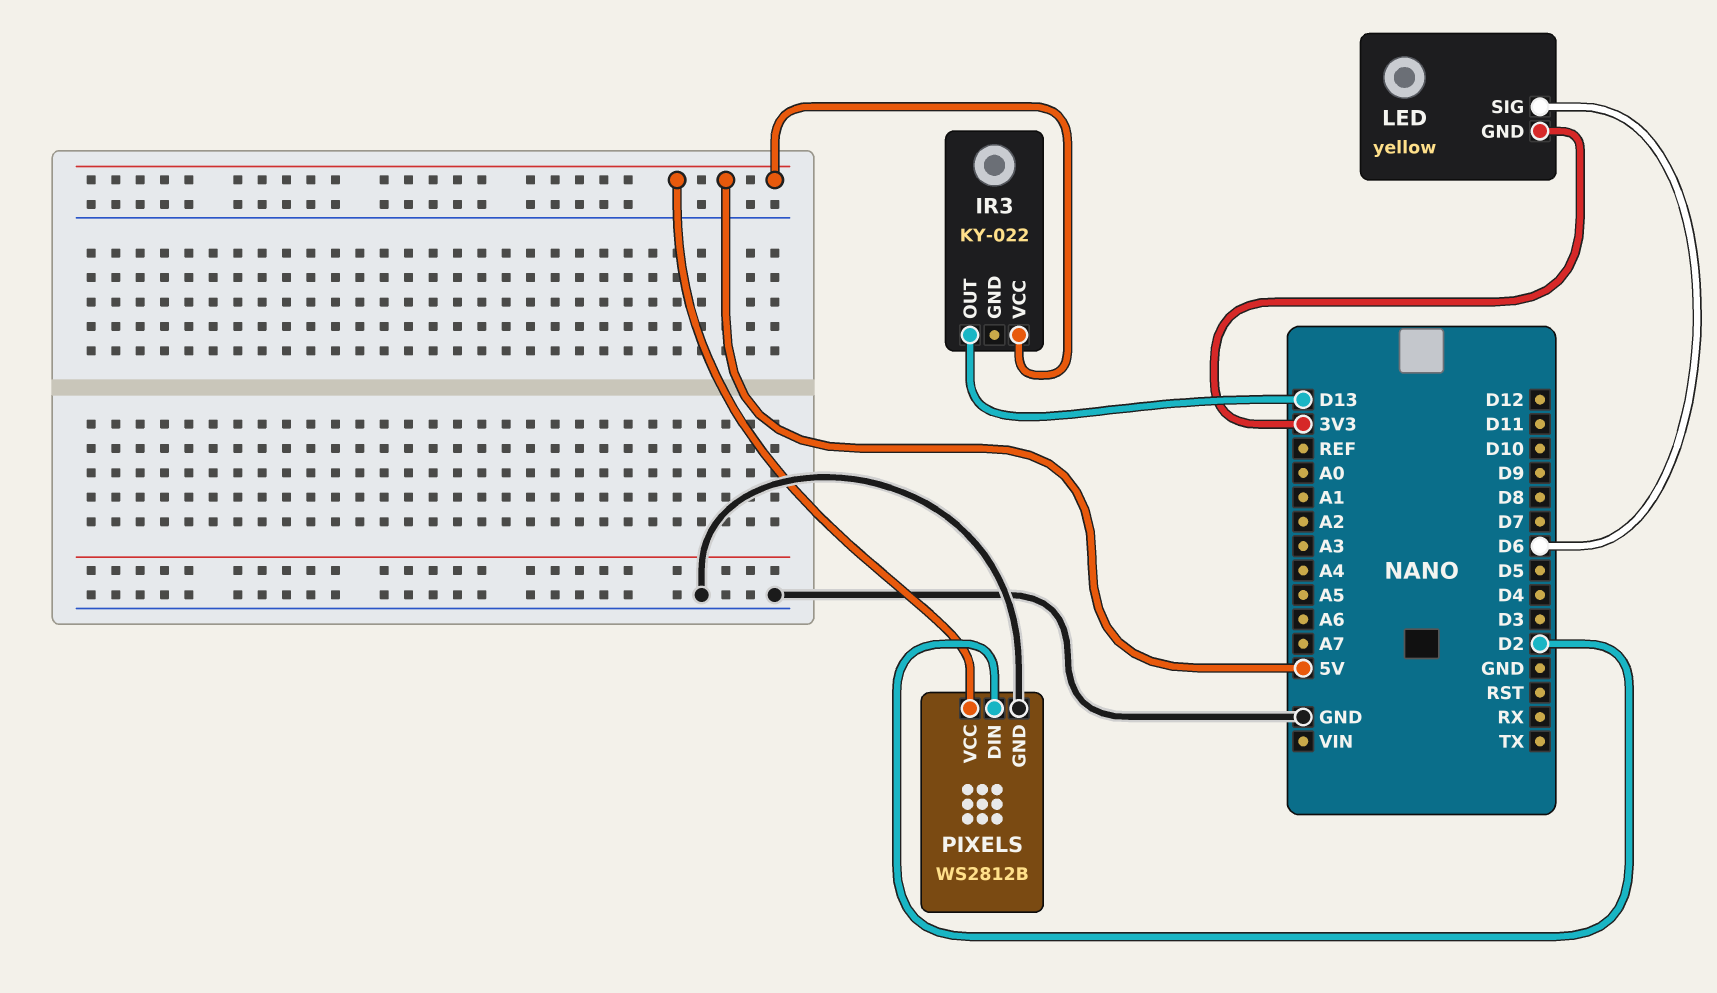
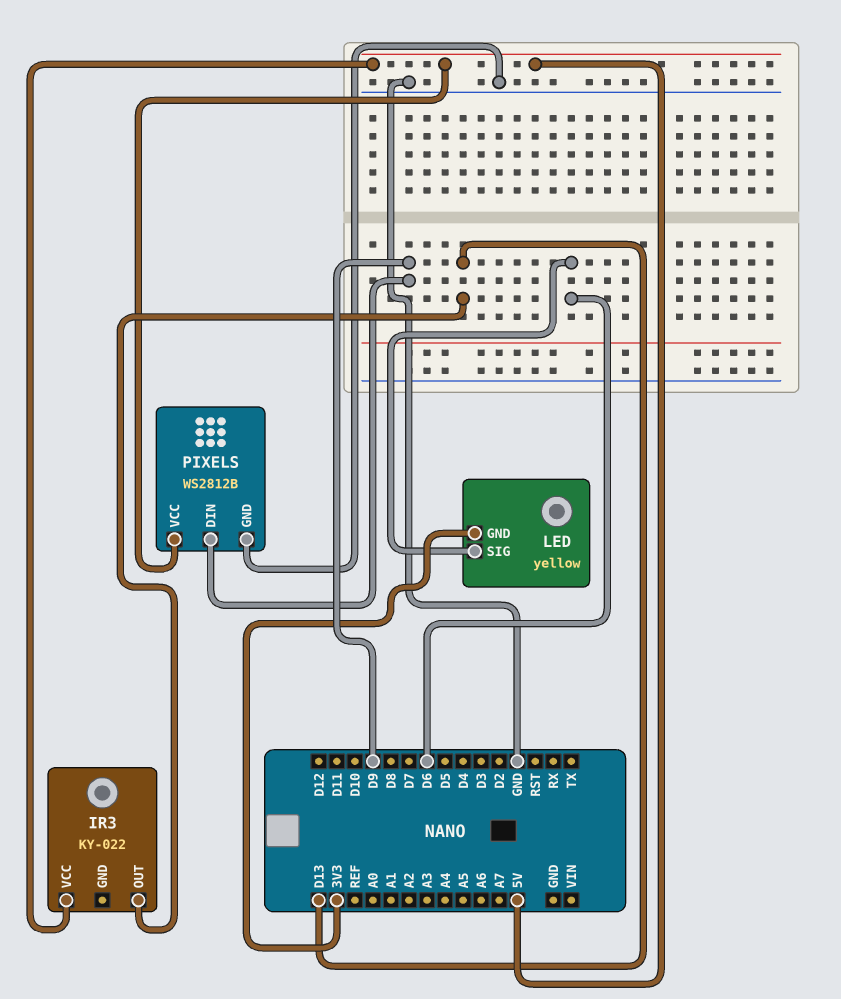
PIXELS pin DIN: D2 -> D9

